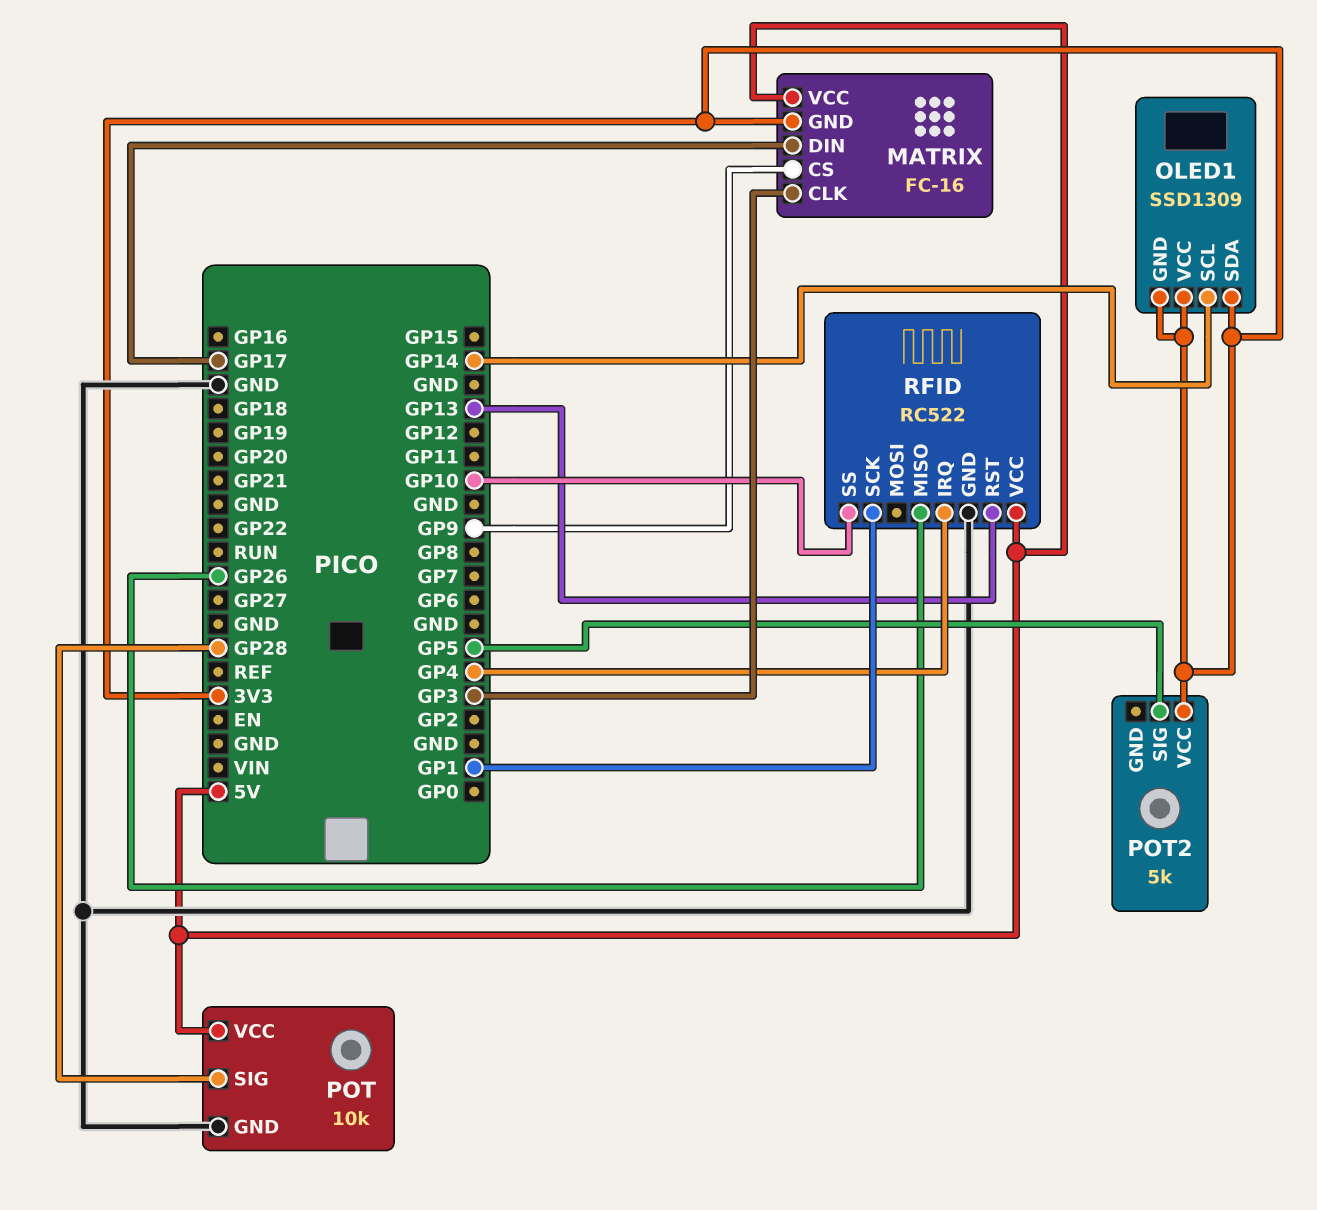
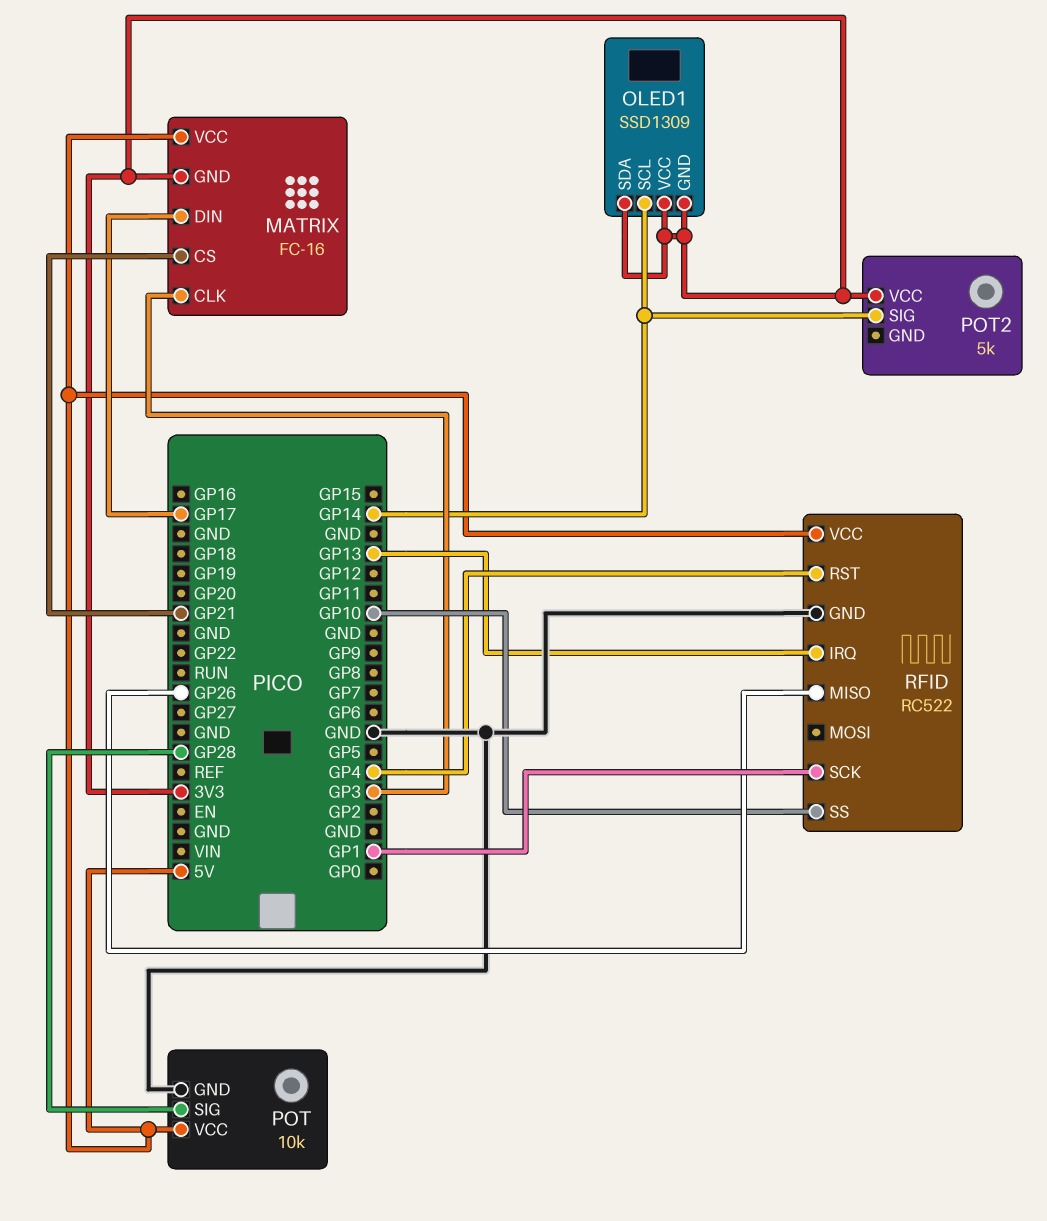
MATRIX pin CS: GP9 -> GP21
POT2 pin SIG: GP5 -> GP14
RFID pin IRQ: GP4 -> GP13
RFID pin RST: GP13 -> GP4

